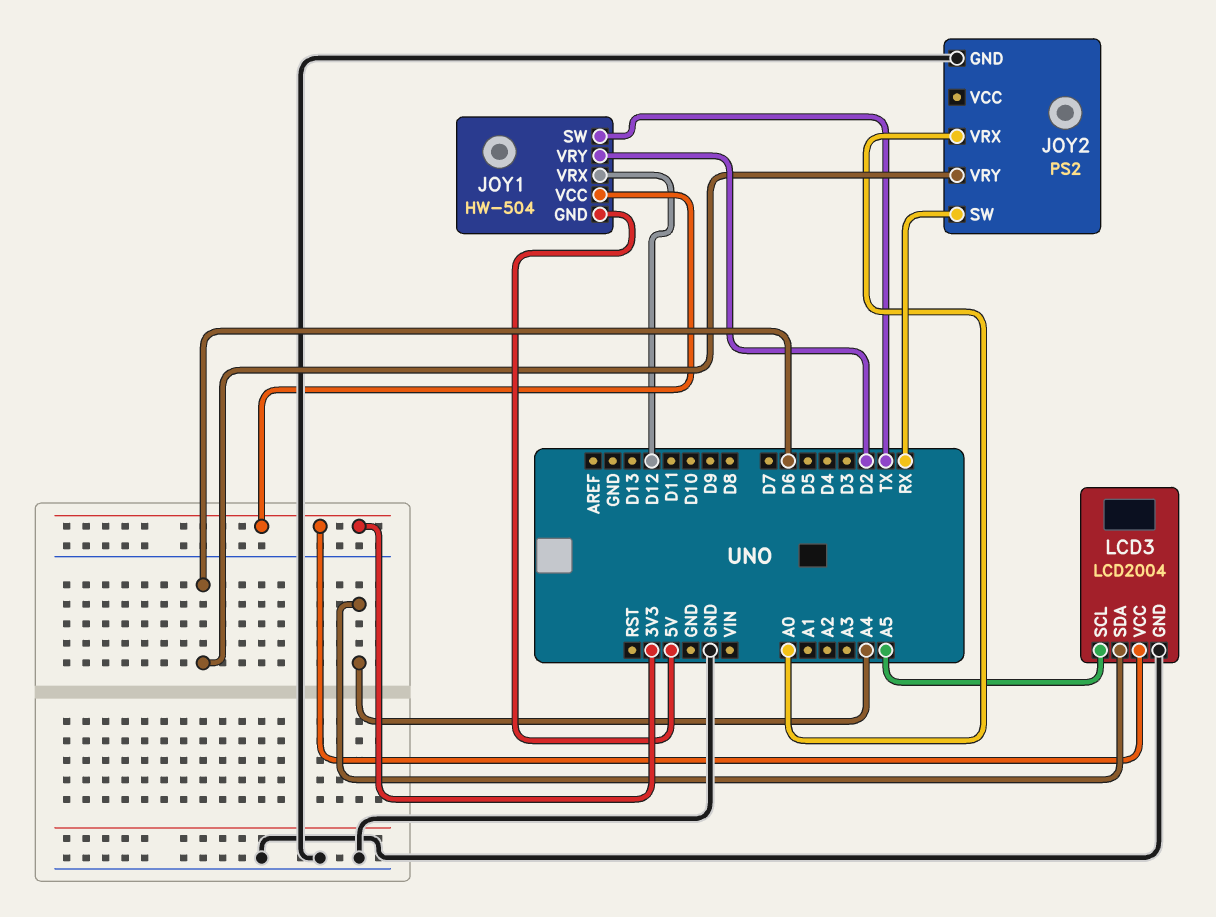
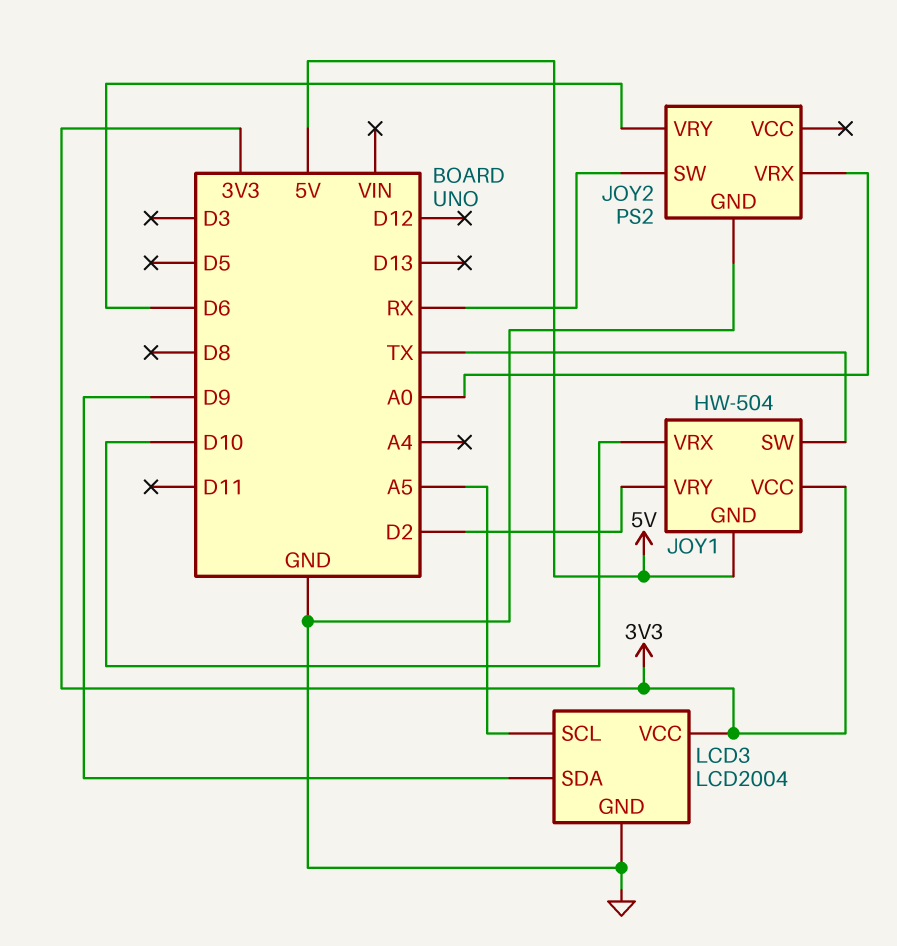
JOY1 pin VRX: D12 -> D10
LCD3 pin SDA: A4 -> D9

